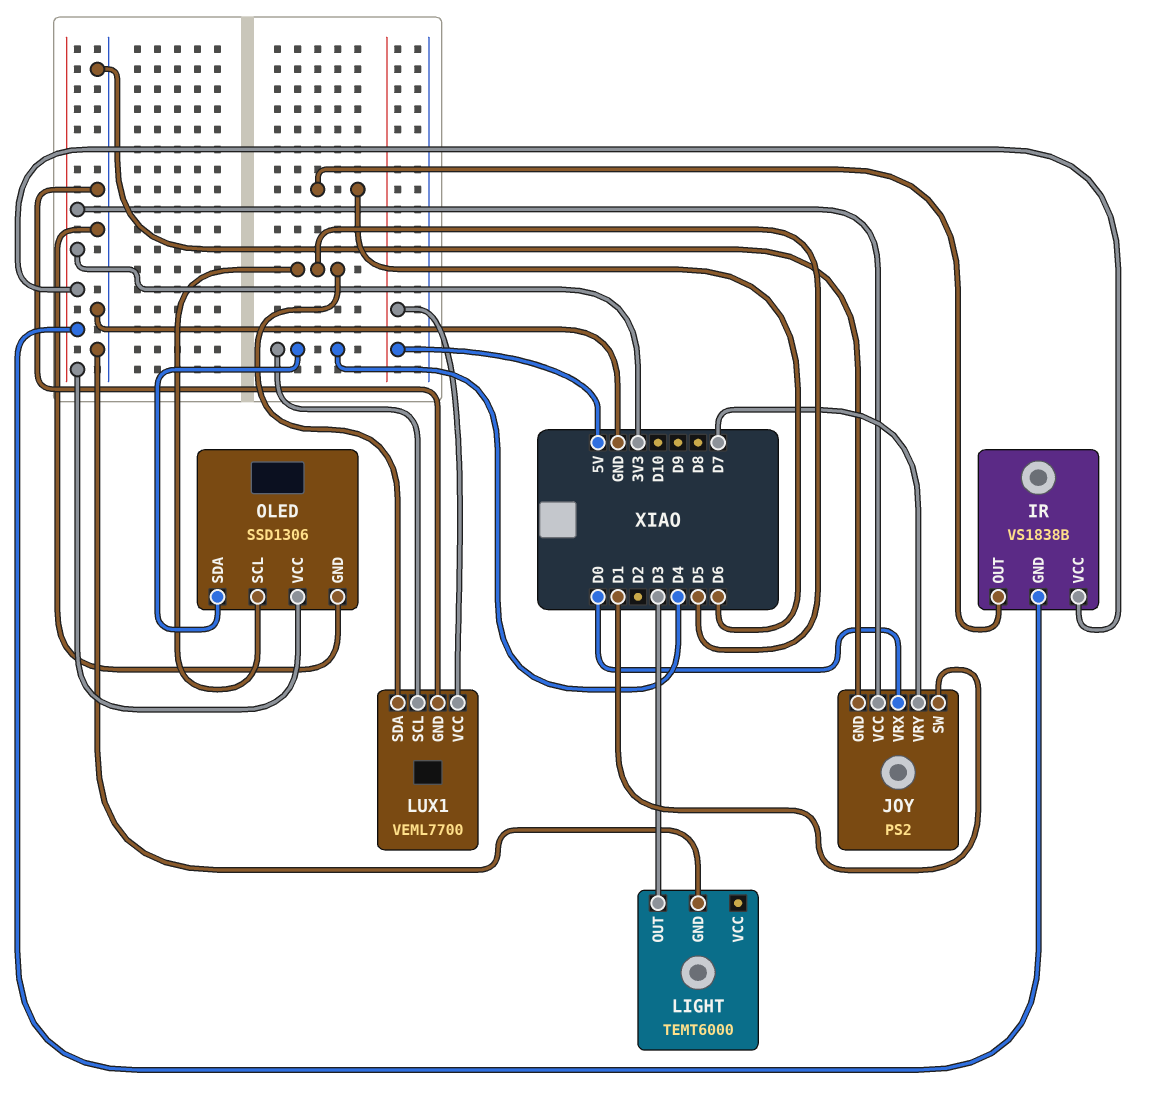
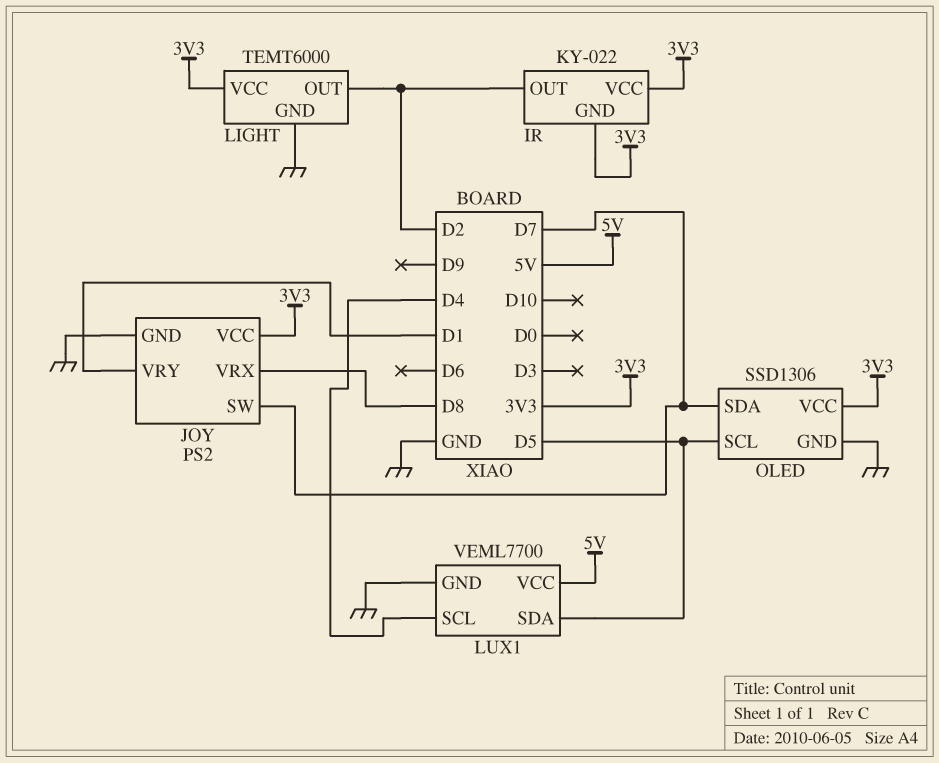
IR: VS1838B -> KY-022
IR pin OUT: D6 -> D2
JOY pin SW: D1 -> D7
JOY pin VRX: D0 -> D8
JOY pin VRY: D7 -> D1
LIGHT pin OUT: D3 -> D2
LIGHT pin VCC: none -> 3V3
OLED pin SDA: D4 -> D7

